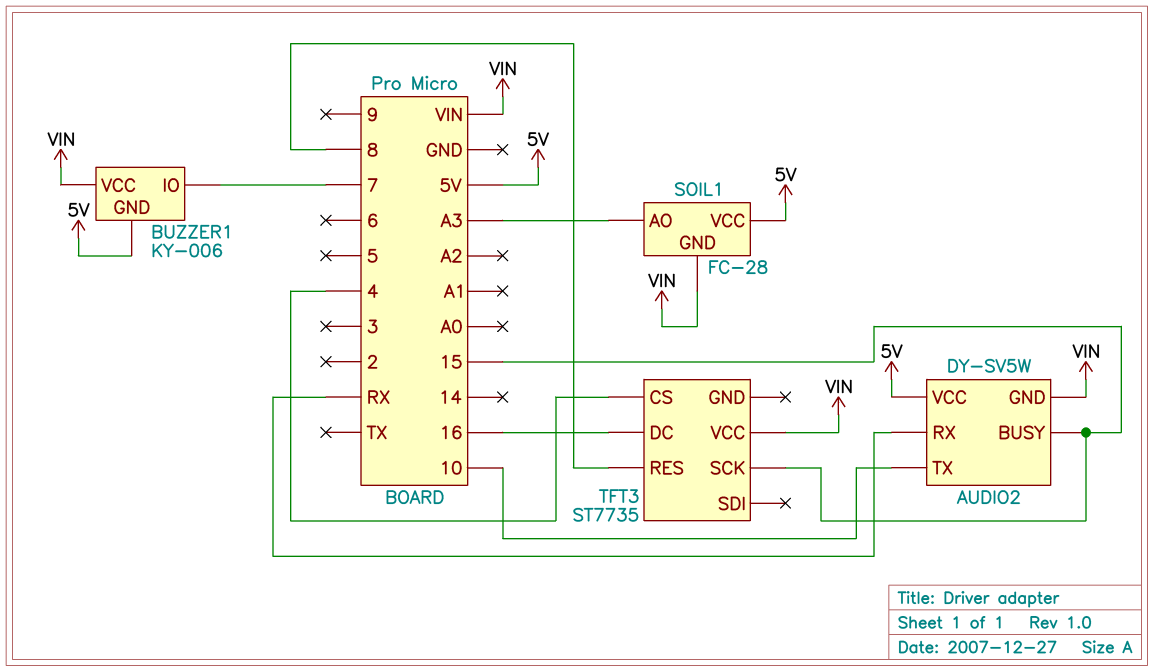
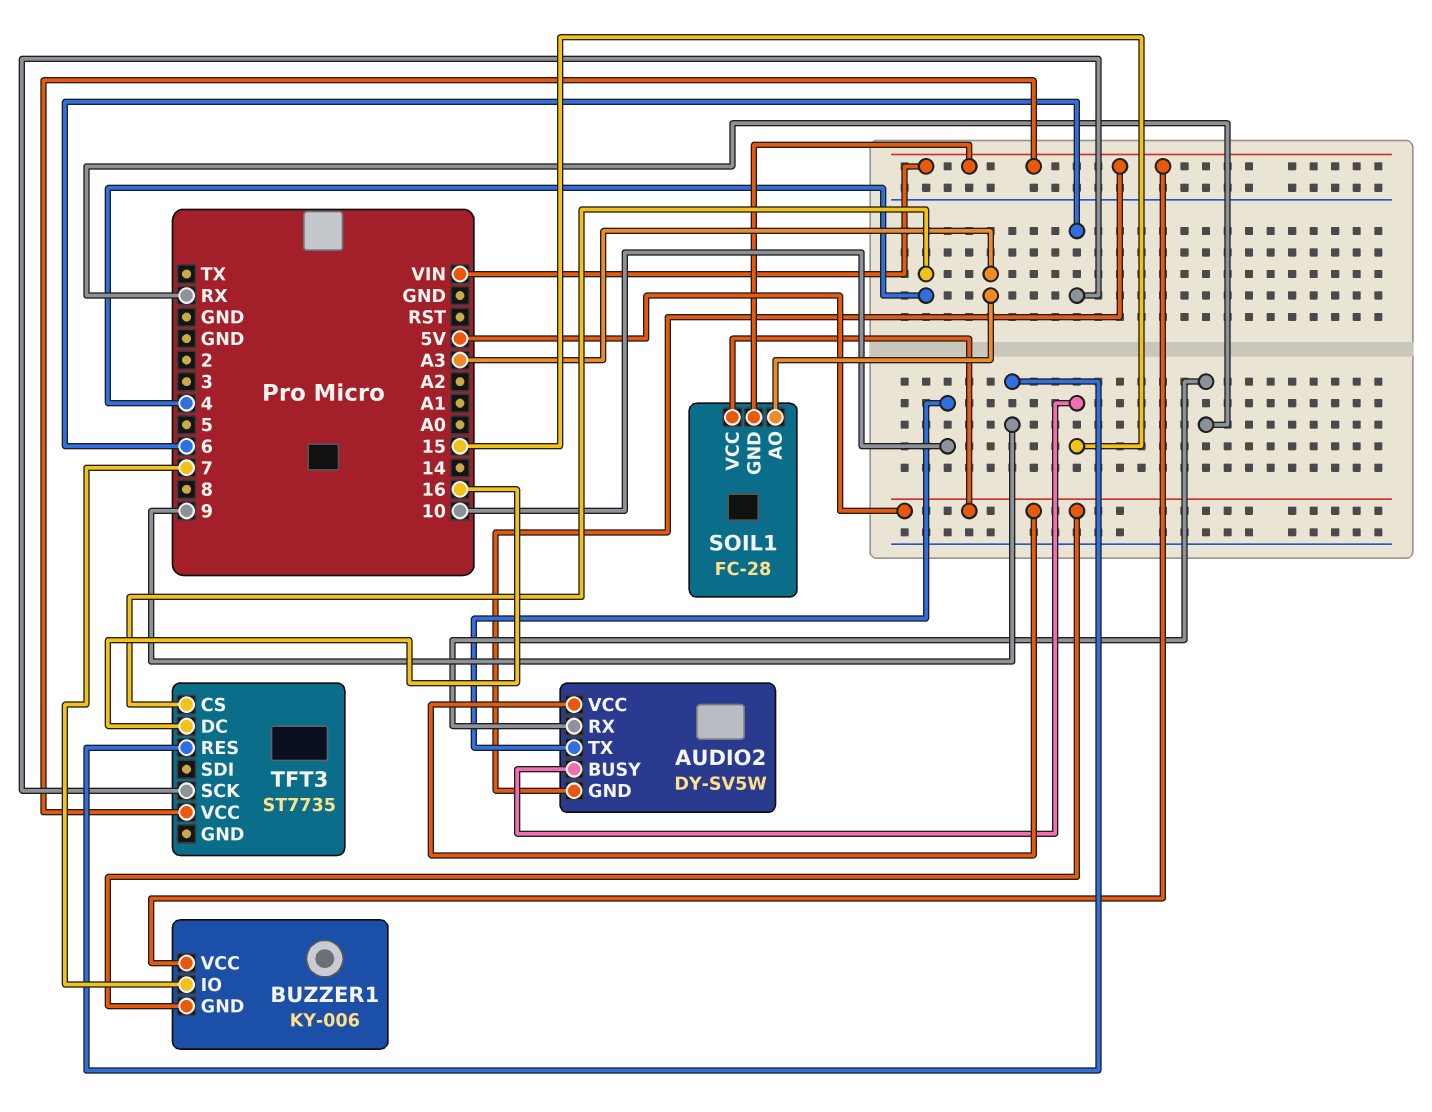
TFT3 pin RES: 8 -> 9
TFT3 pin SCK: 15 -> 6

